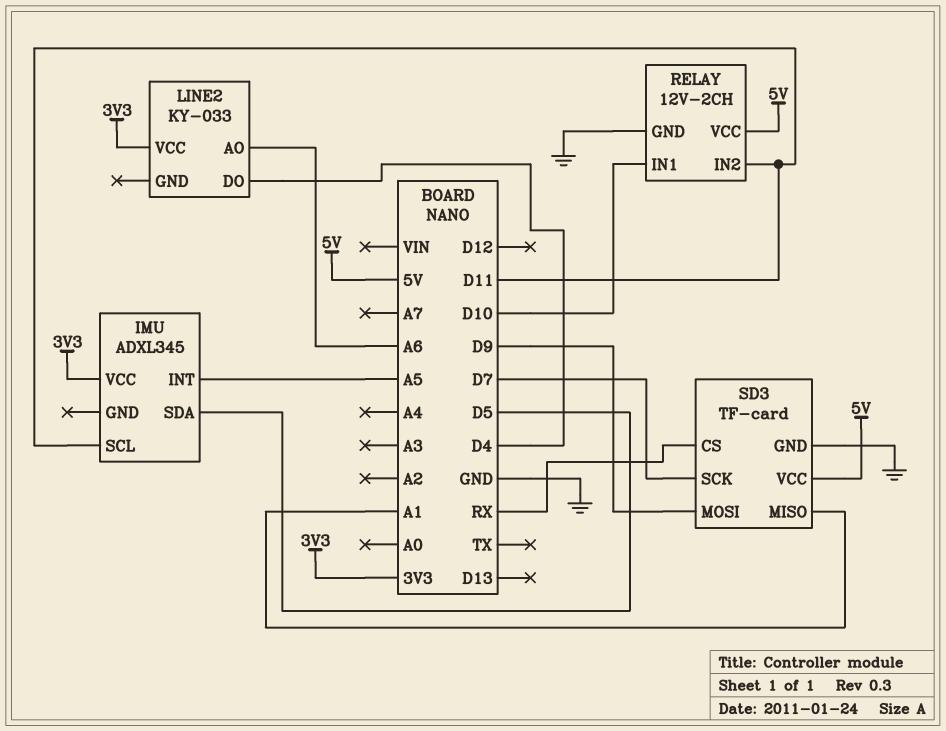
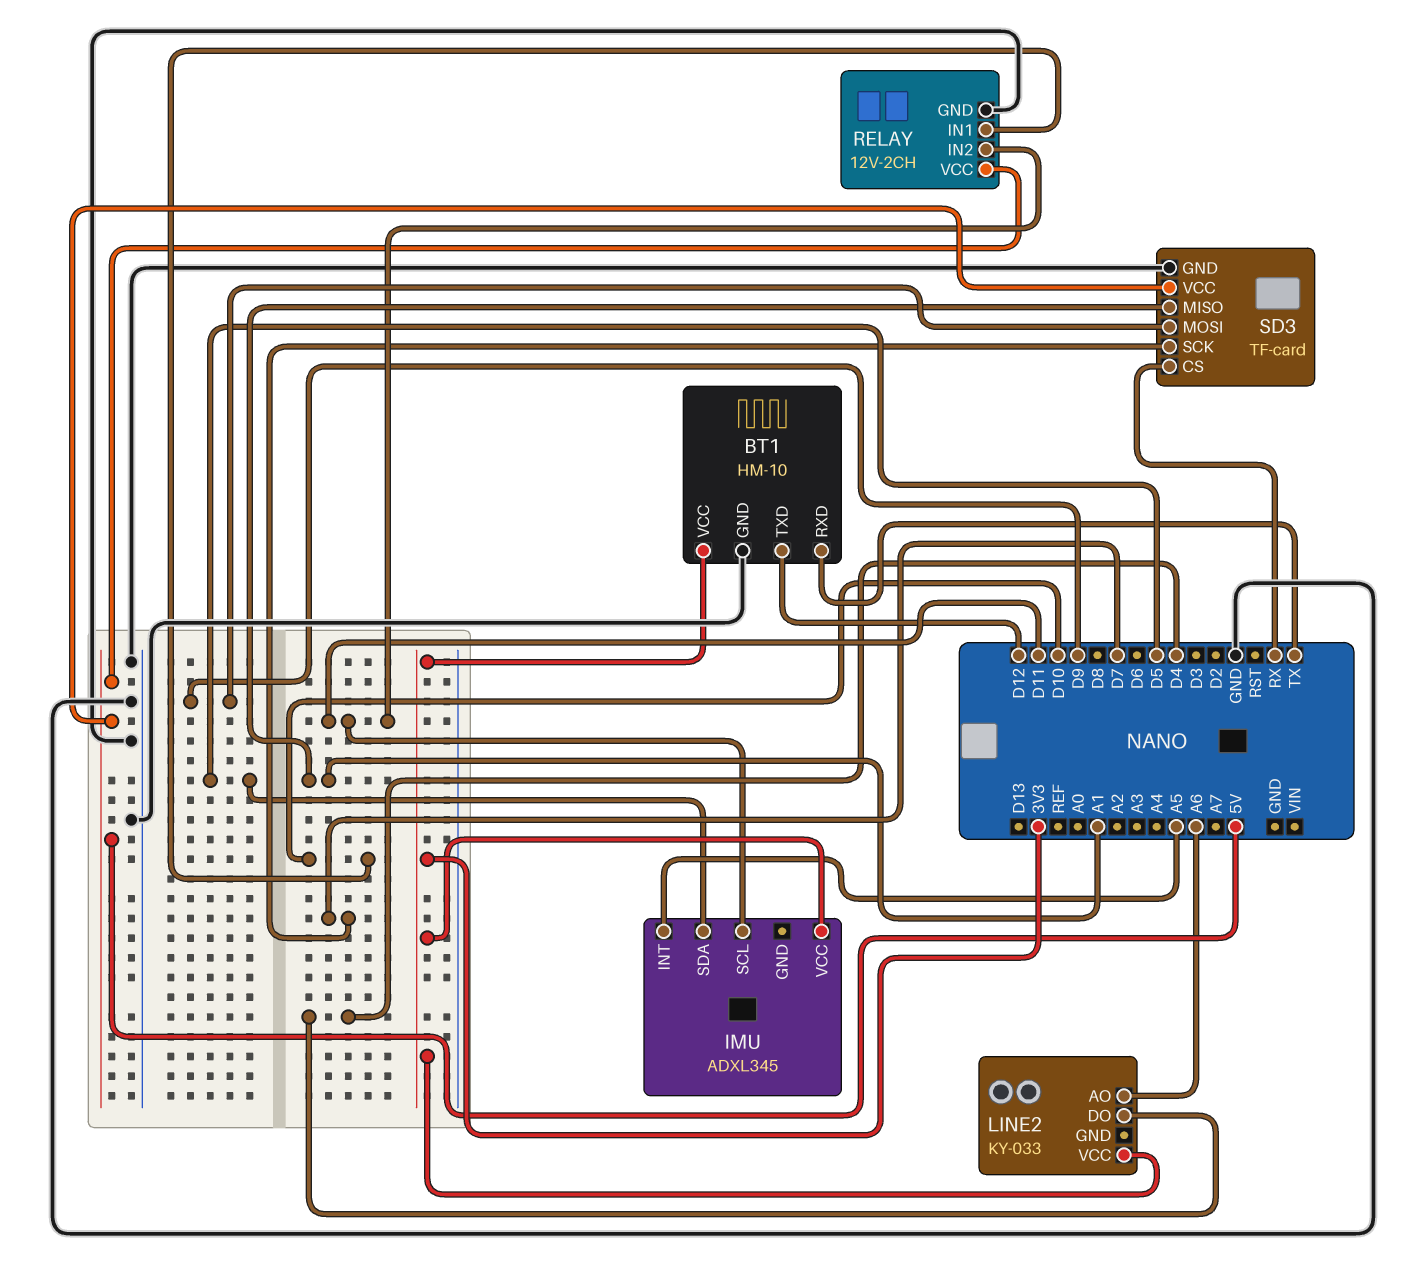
BT1: none -> HM-10
BT1 pin GND: none -> GND
BT1 pin RXD: none -> TX
BT1 pin TXD: none -> D12
BT1 pin VCC: none -> 3V3

